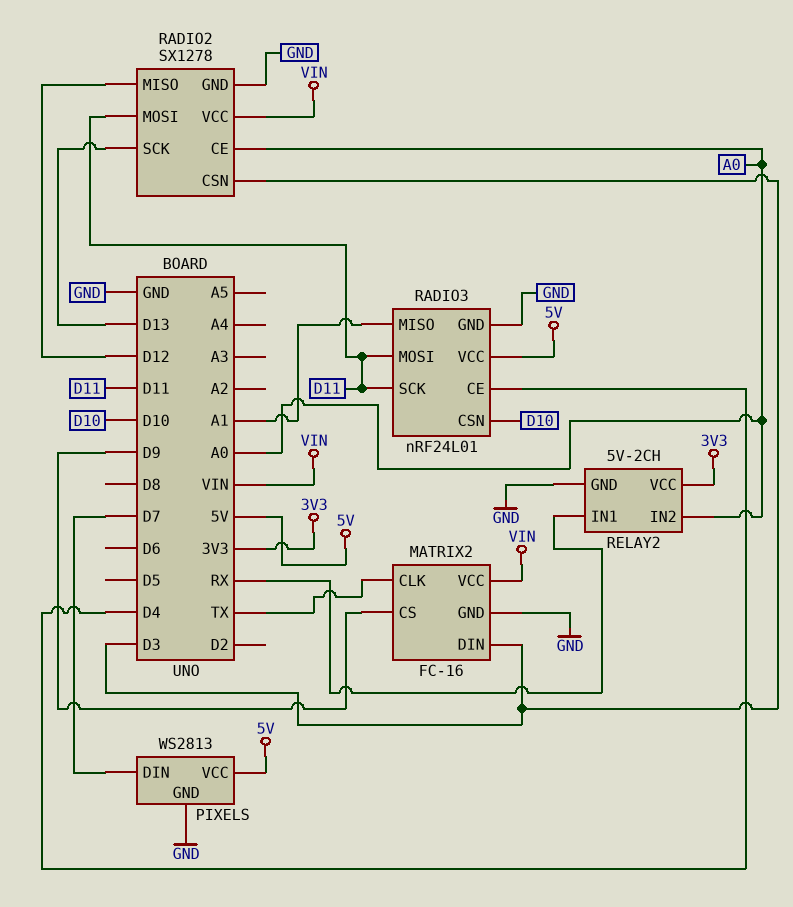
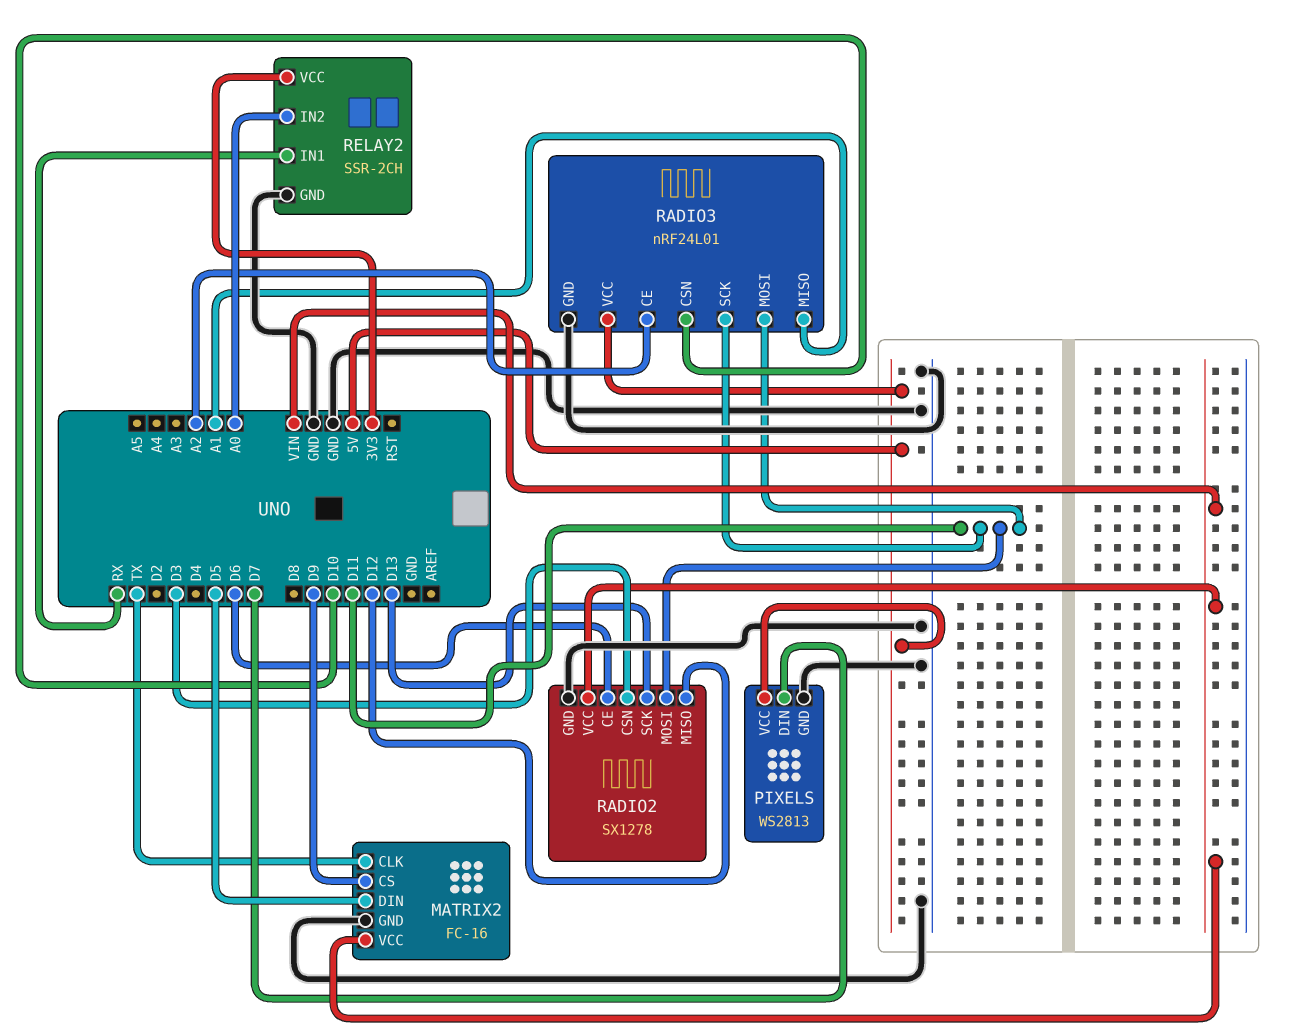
MATRIX2 pin DIN: D3 -> D5
RADIO2 pin CE: A0 -> D6
RADIO3 pin CE: D4 -> A2
RELAY2: 5V-2CH -> SSR-2CH

